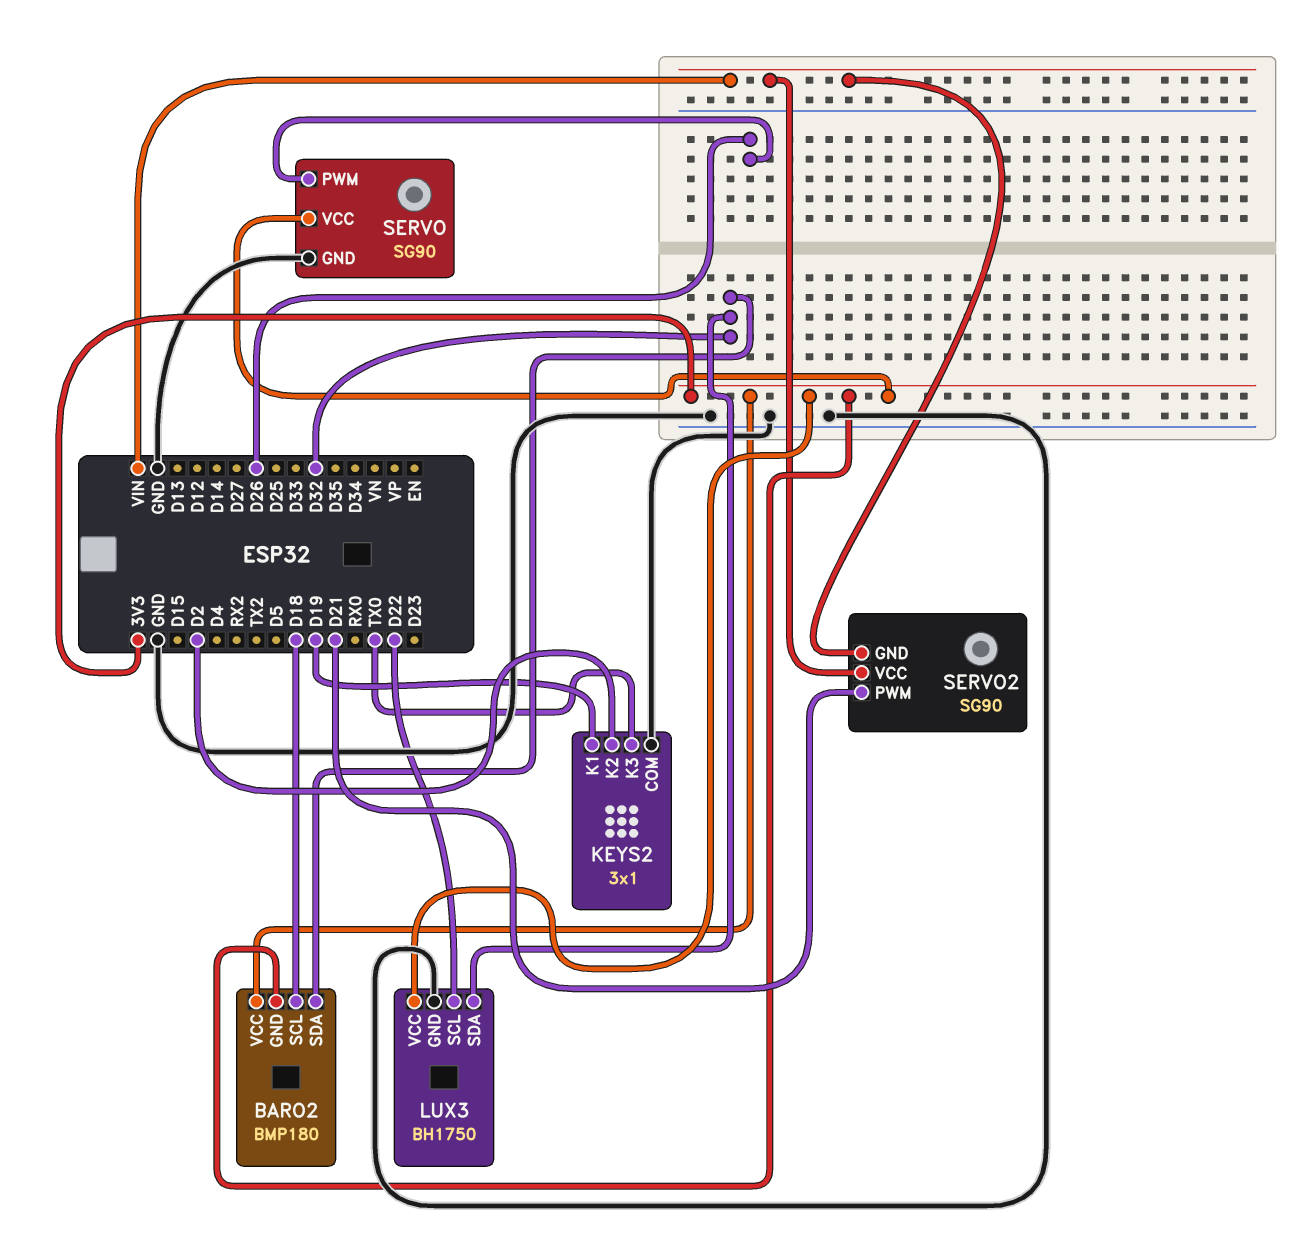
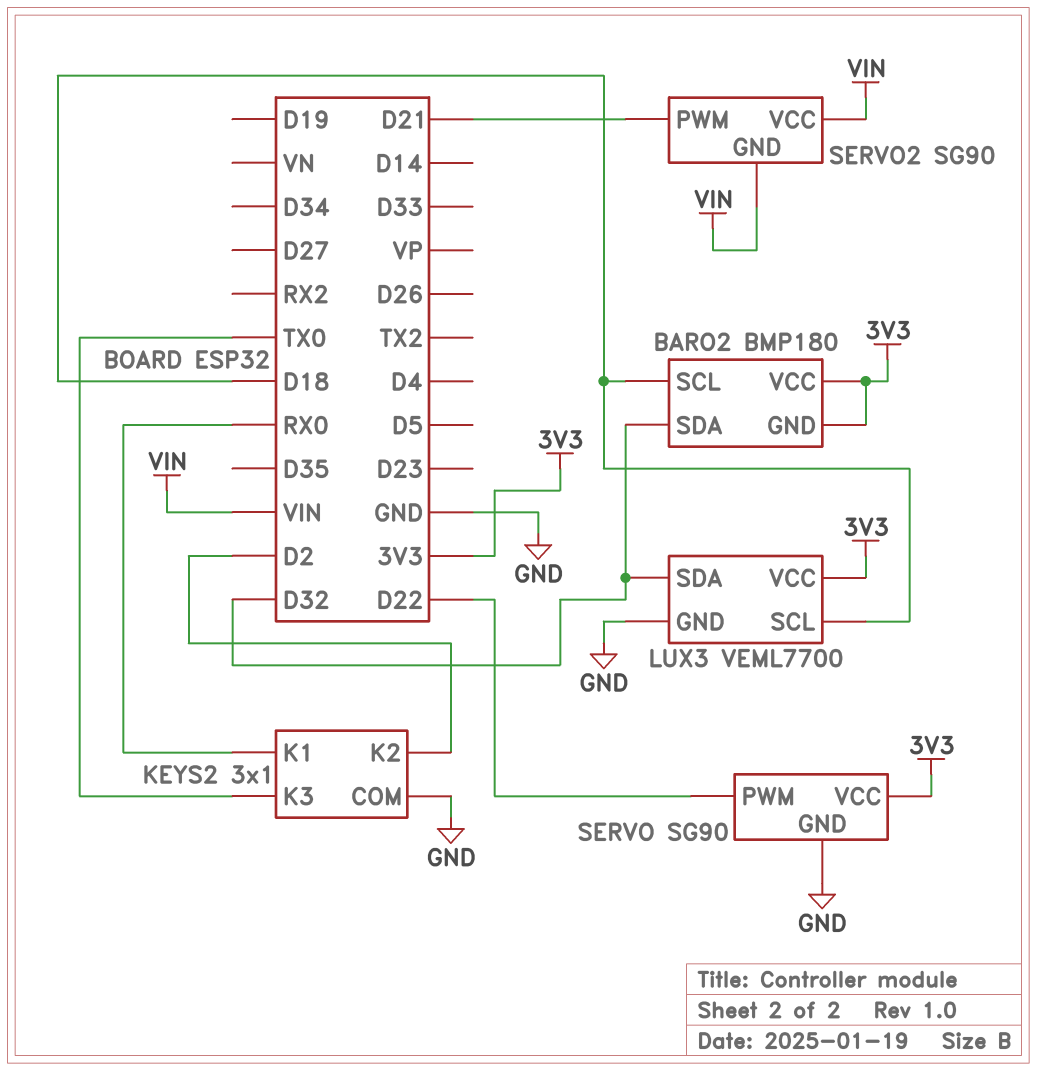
KEYS2 pin K1: D19 -> RX0
LUX3: BH1750 -> VEML7700
LUX3 pin SCL: D22 -> D18
SERVO pin PWM: D26 -> D22

